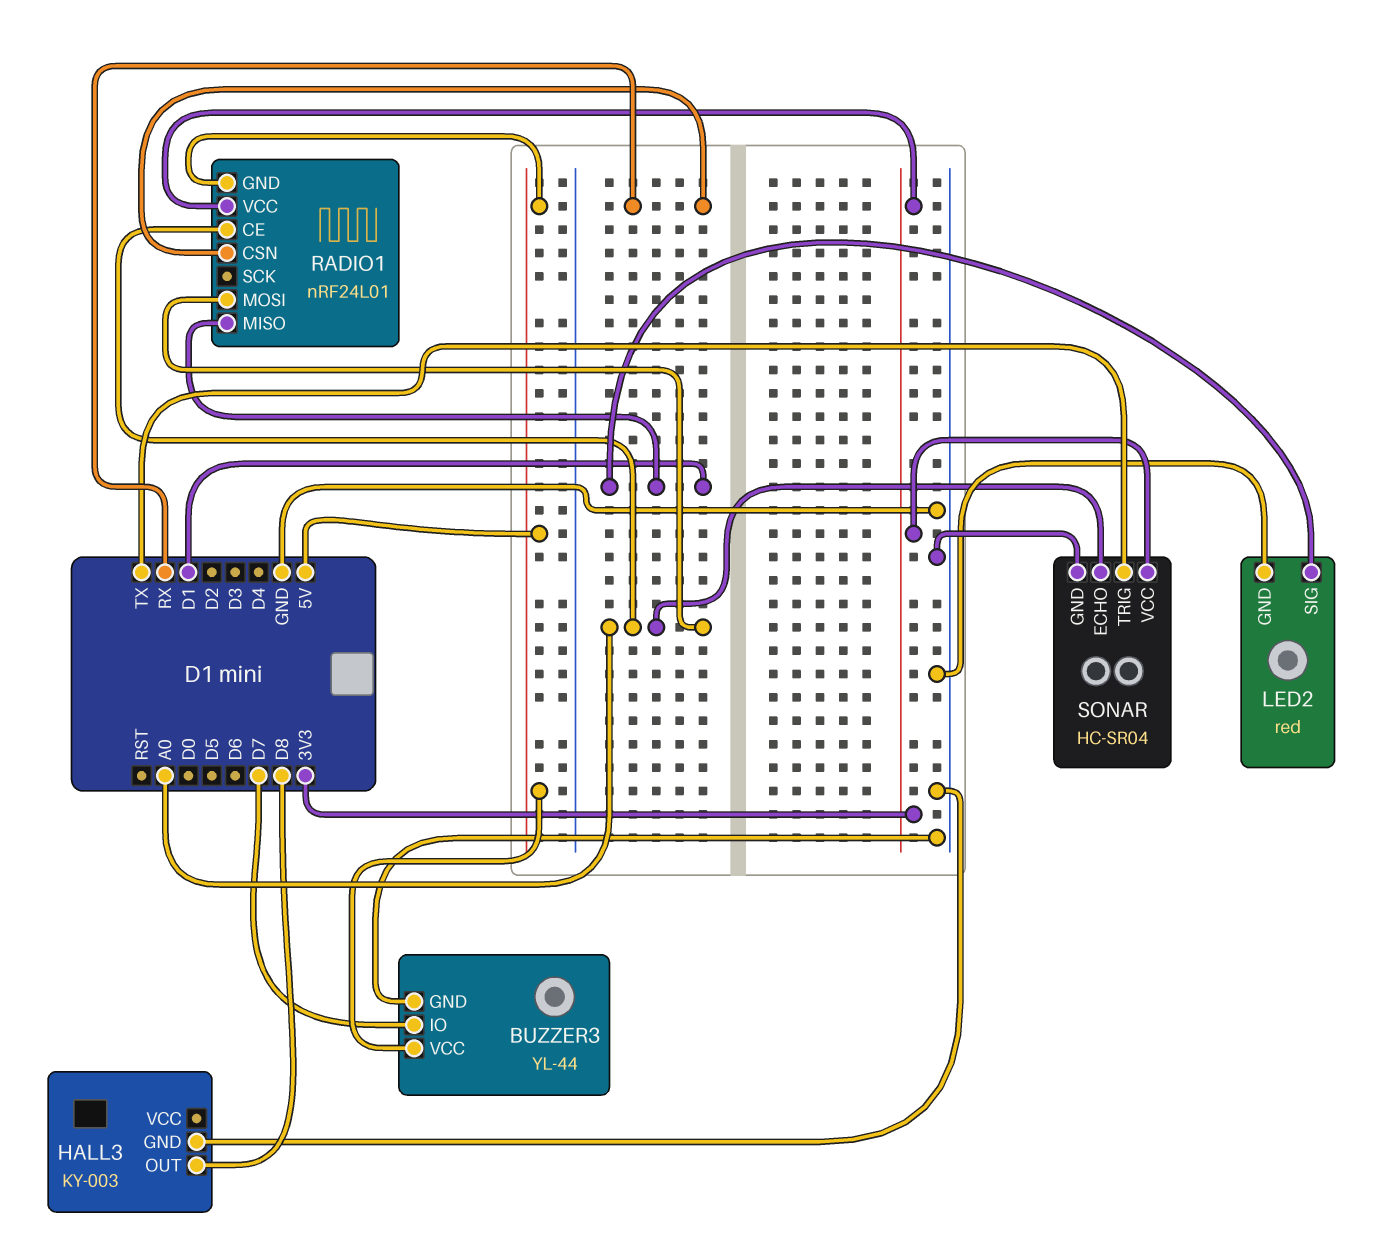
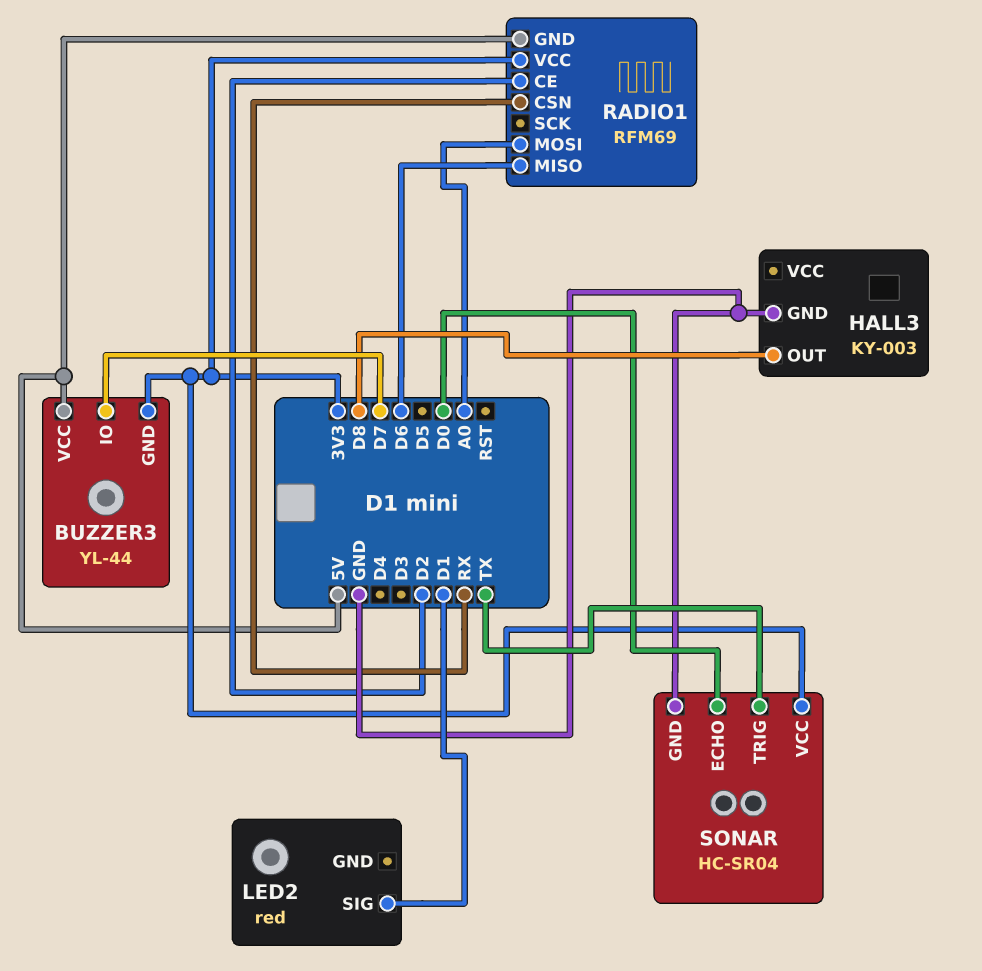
BUZZER3 pin GND: GND -> 3V3
LED2 pin GND: GND -> none
RADIO1: nRF24L01 -> RFM69
RADIO1 pin CE: A0 -> D2
RADIO1 pin MISO: D1 -> D6
SONAR pin ECHO: A0 -> D0

